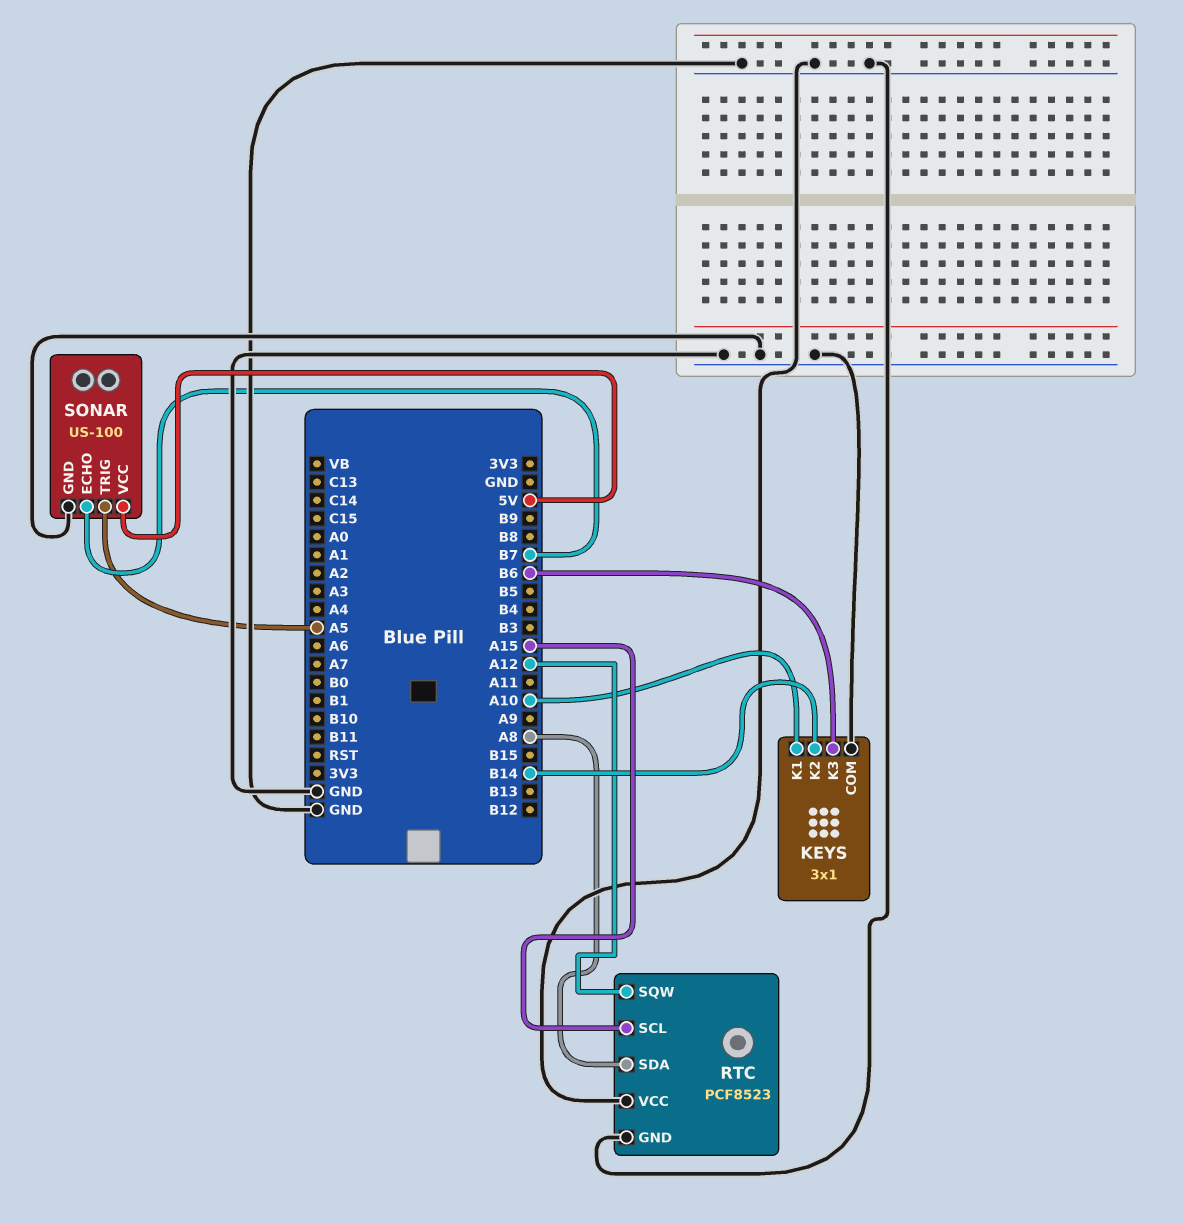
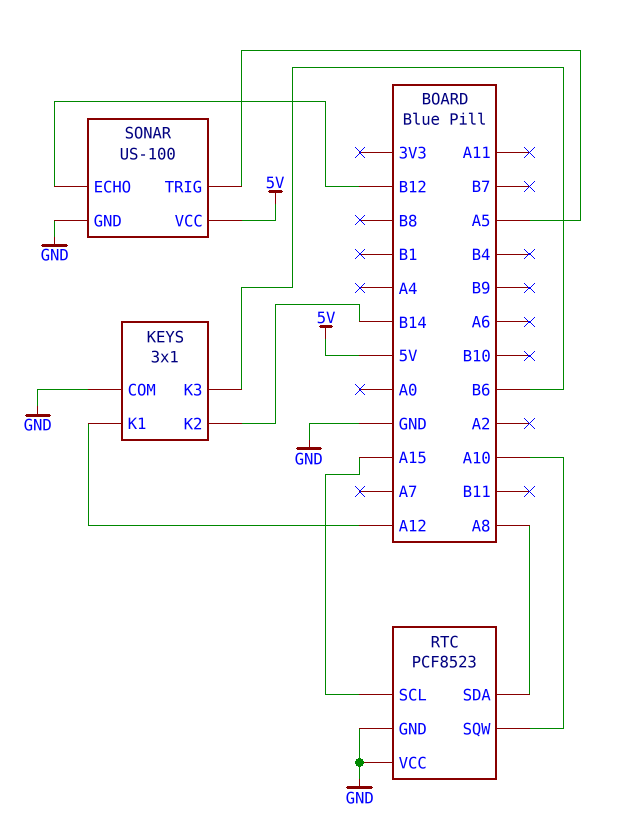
KEYS pin K1: A10 -> A12
RTC pin SQW: A12 -> A10
SONAR pin ECHO: B7 -> B12

